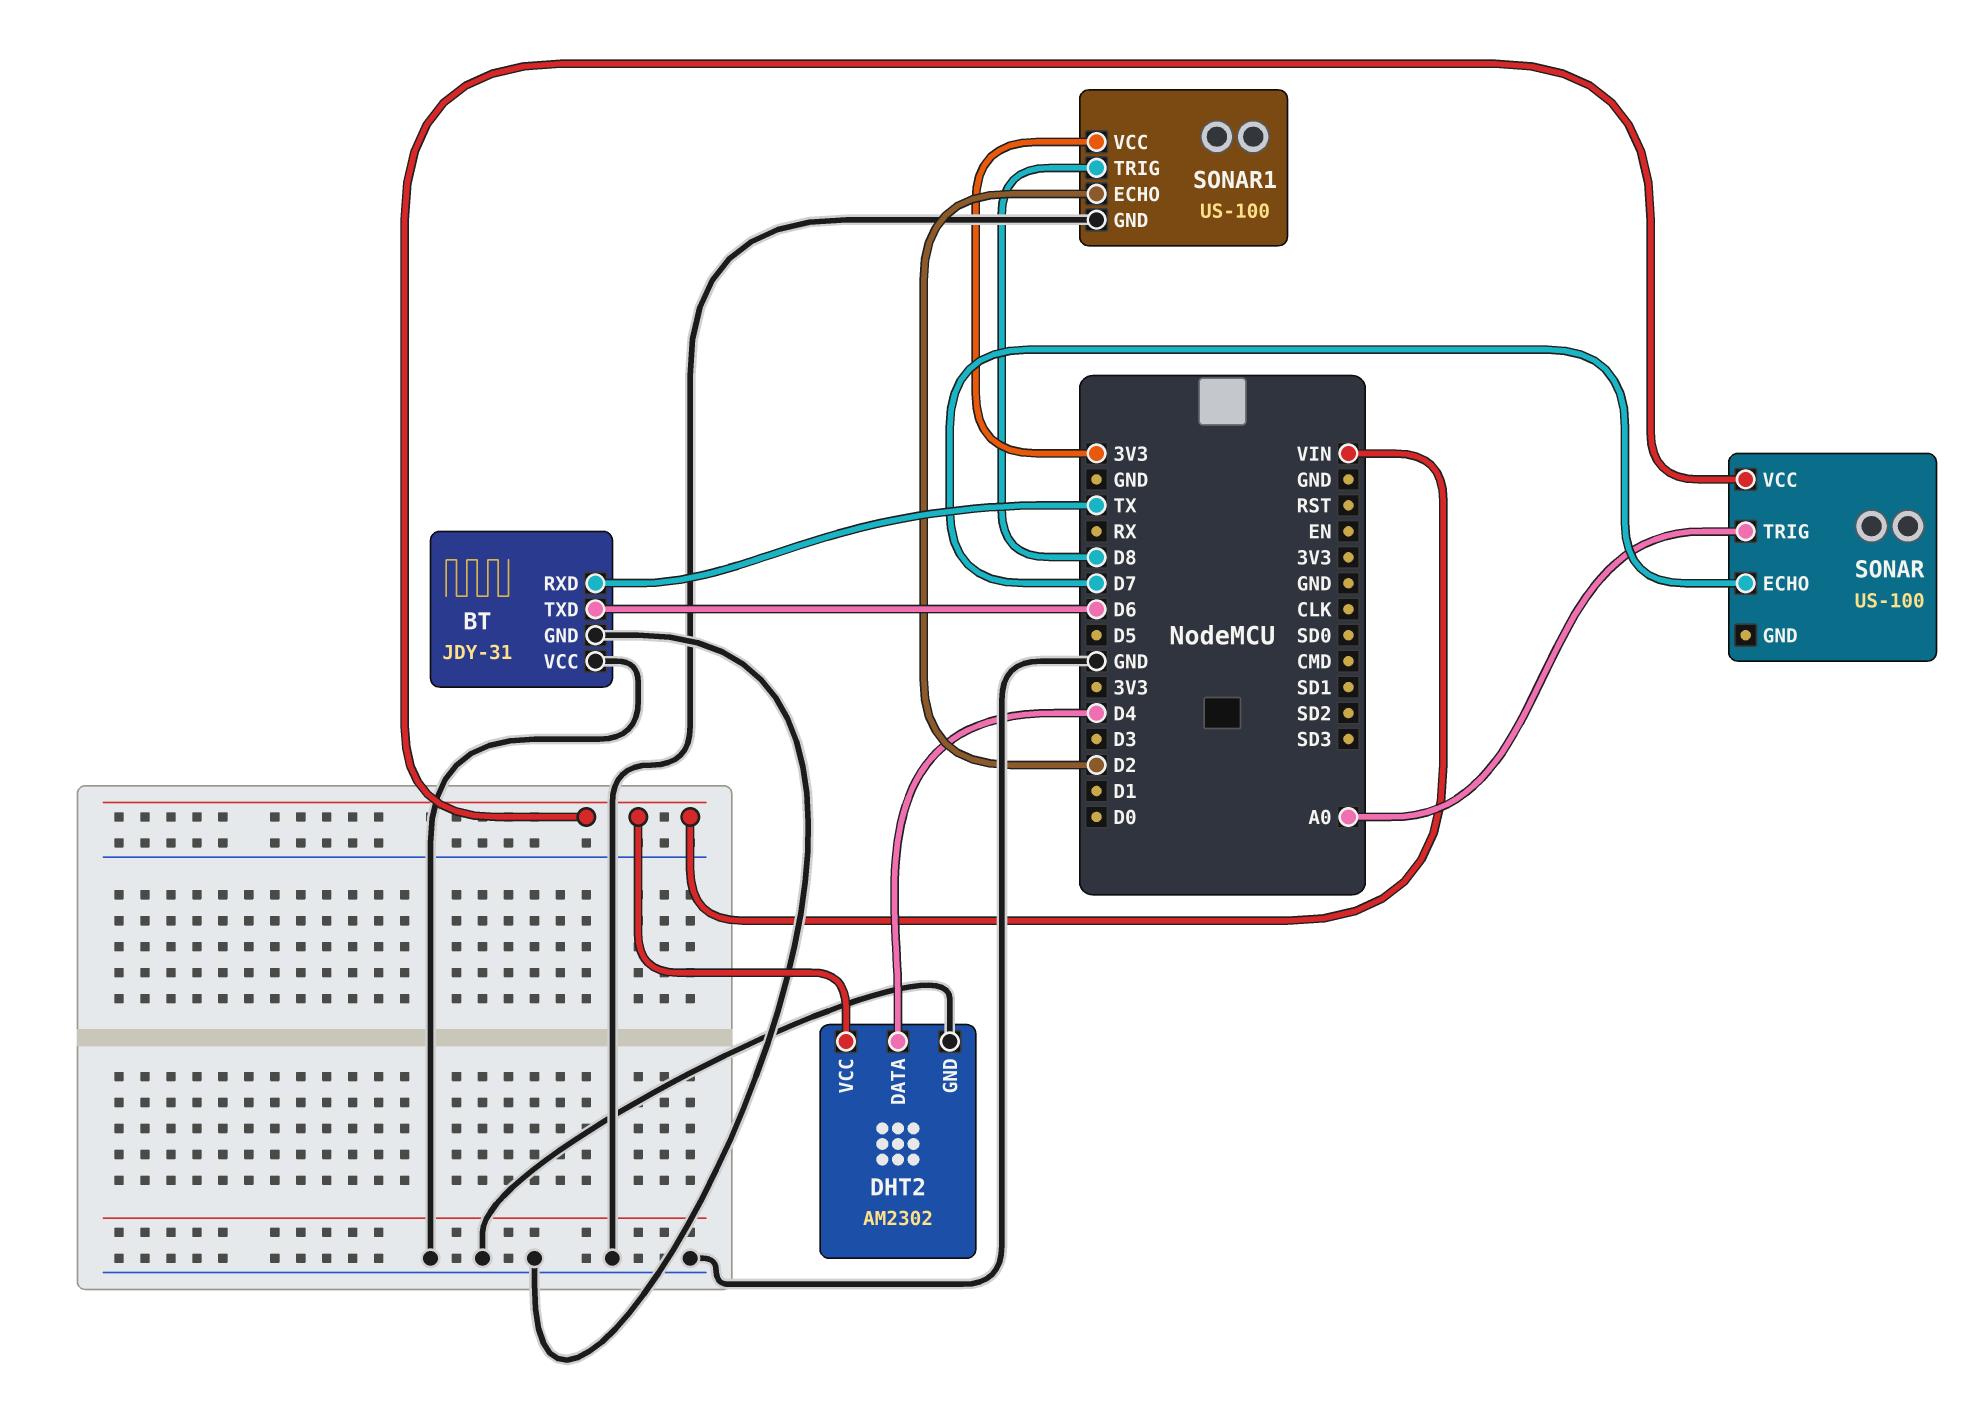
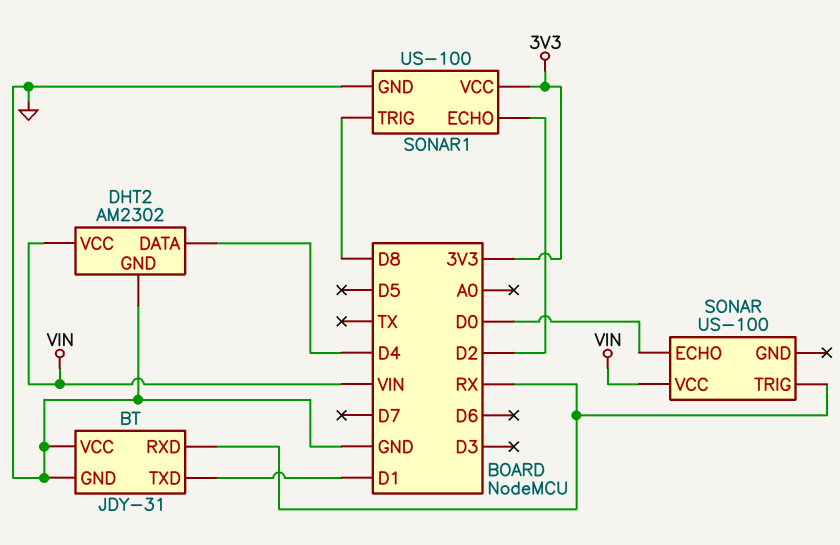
BT pin RXD: TX -> RX
BT pin TXD: D6 -> D1
SONAR pin ECHO: D7 -> D0
SONAR pin TRIG: A0 -> RX

